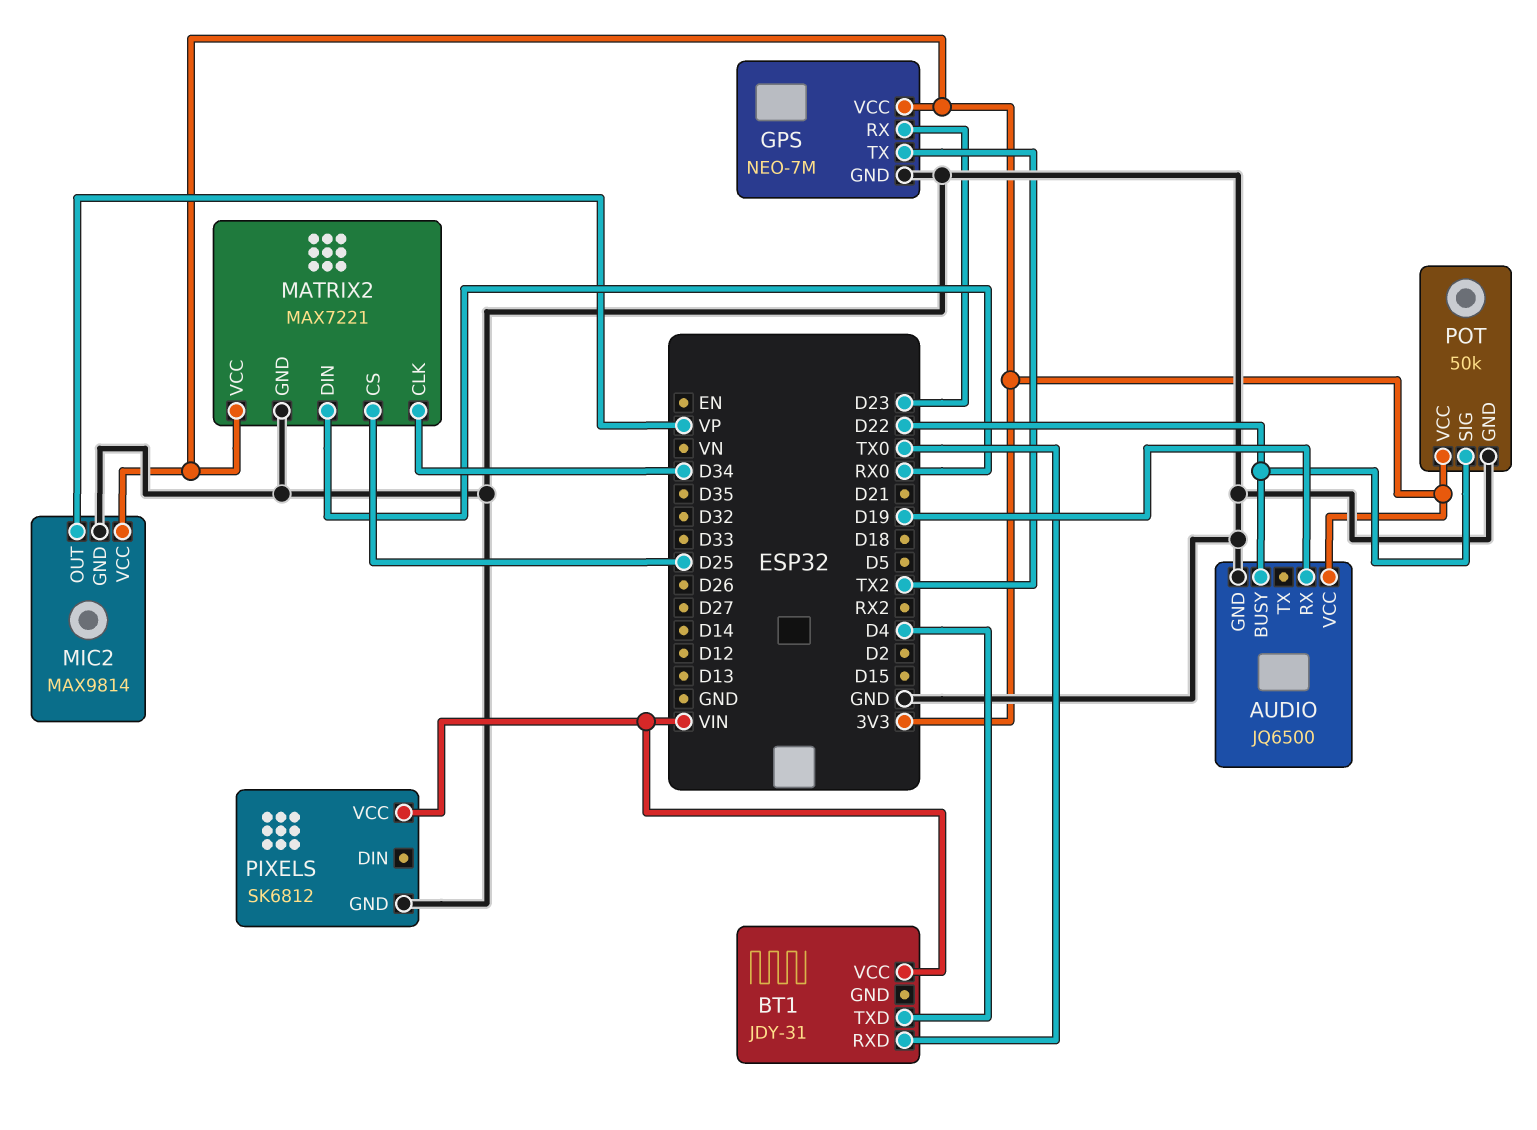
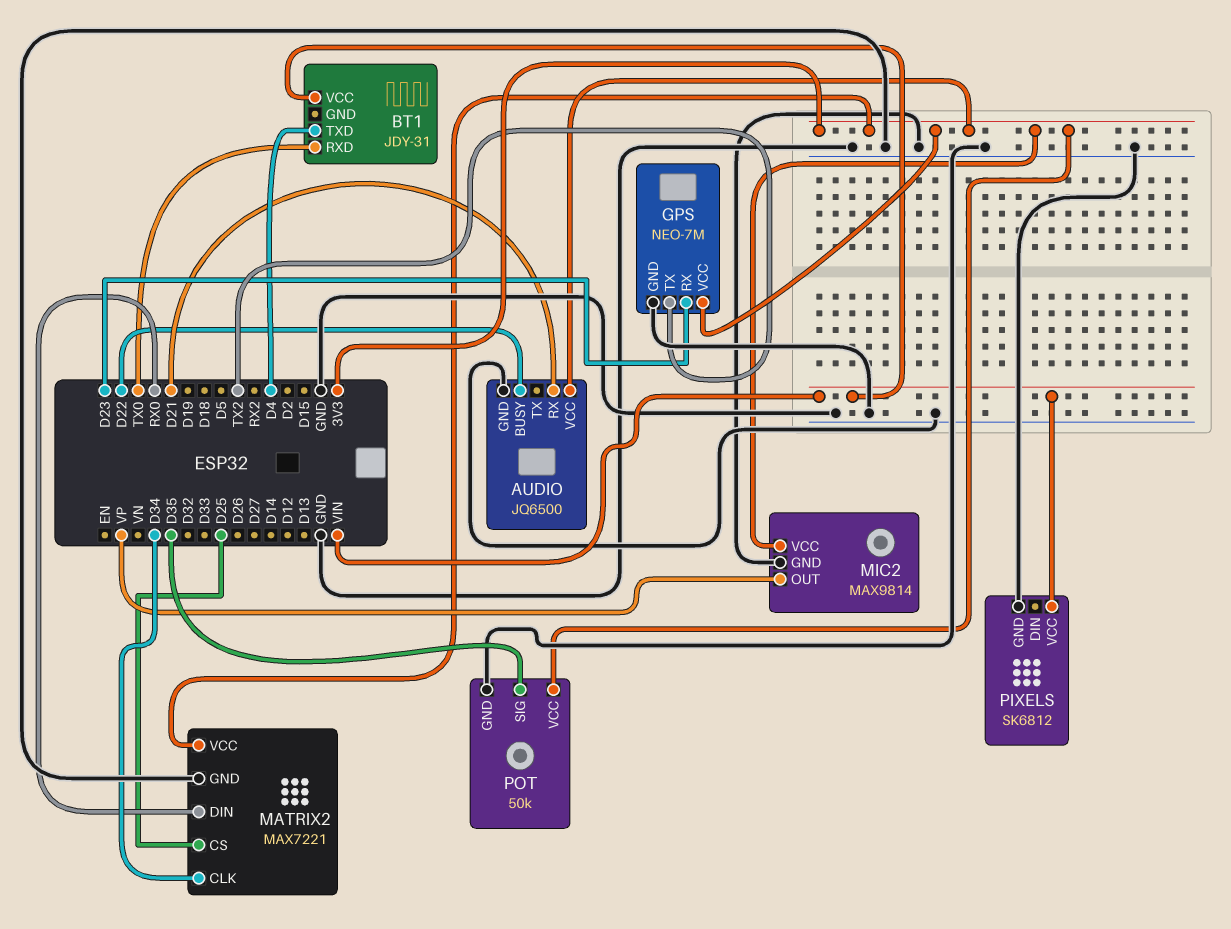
AUDIO pin RX: D19 -> D21
POT pin SIG: D22 -> D35

